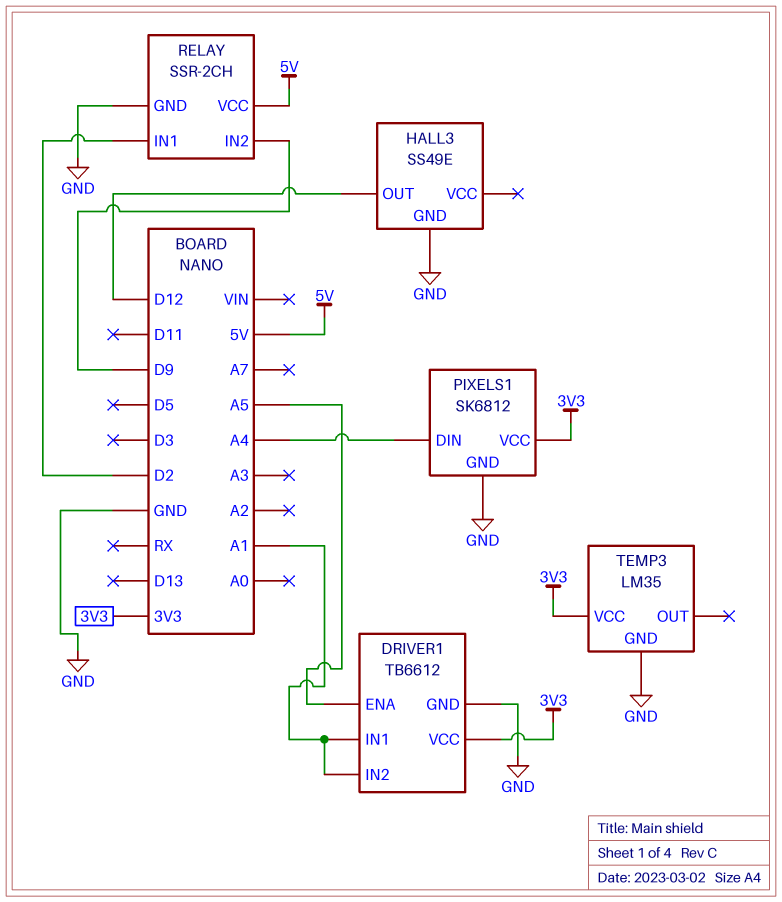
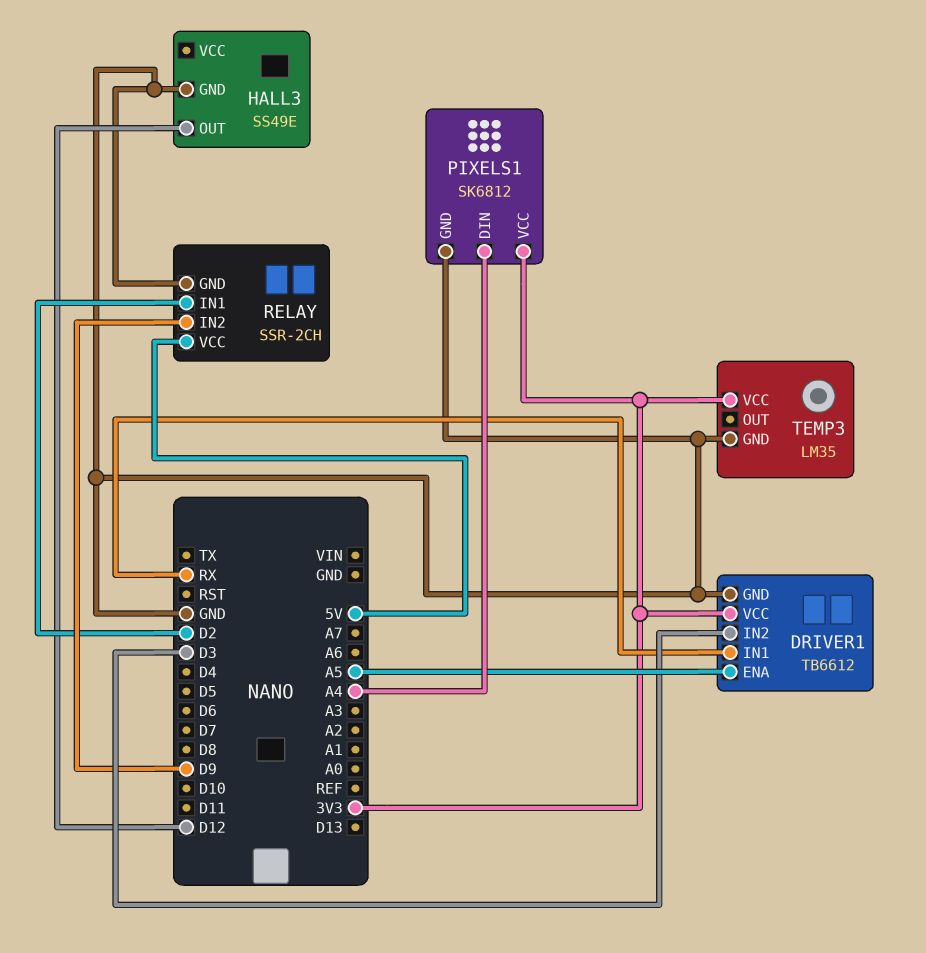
DRIVER1 pin IN1: A1 -> RX
DRIVER1 pin IN2: A1 -> D3

